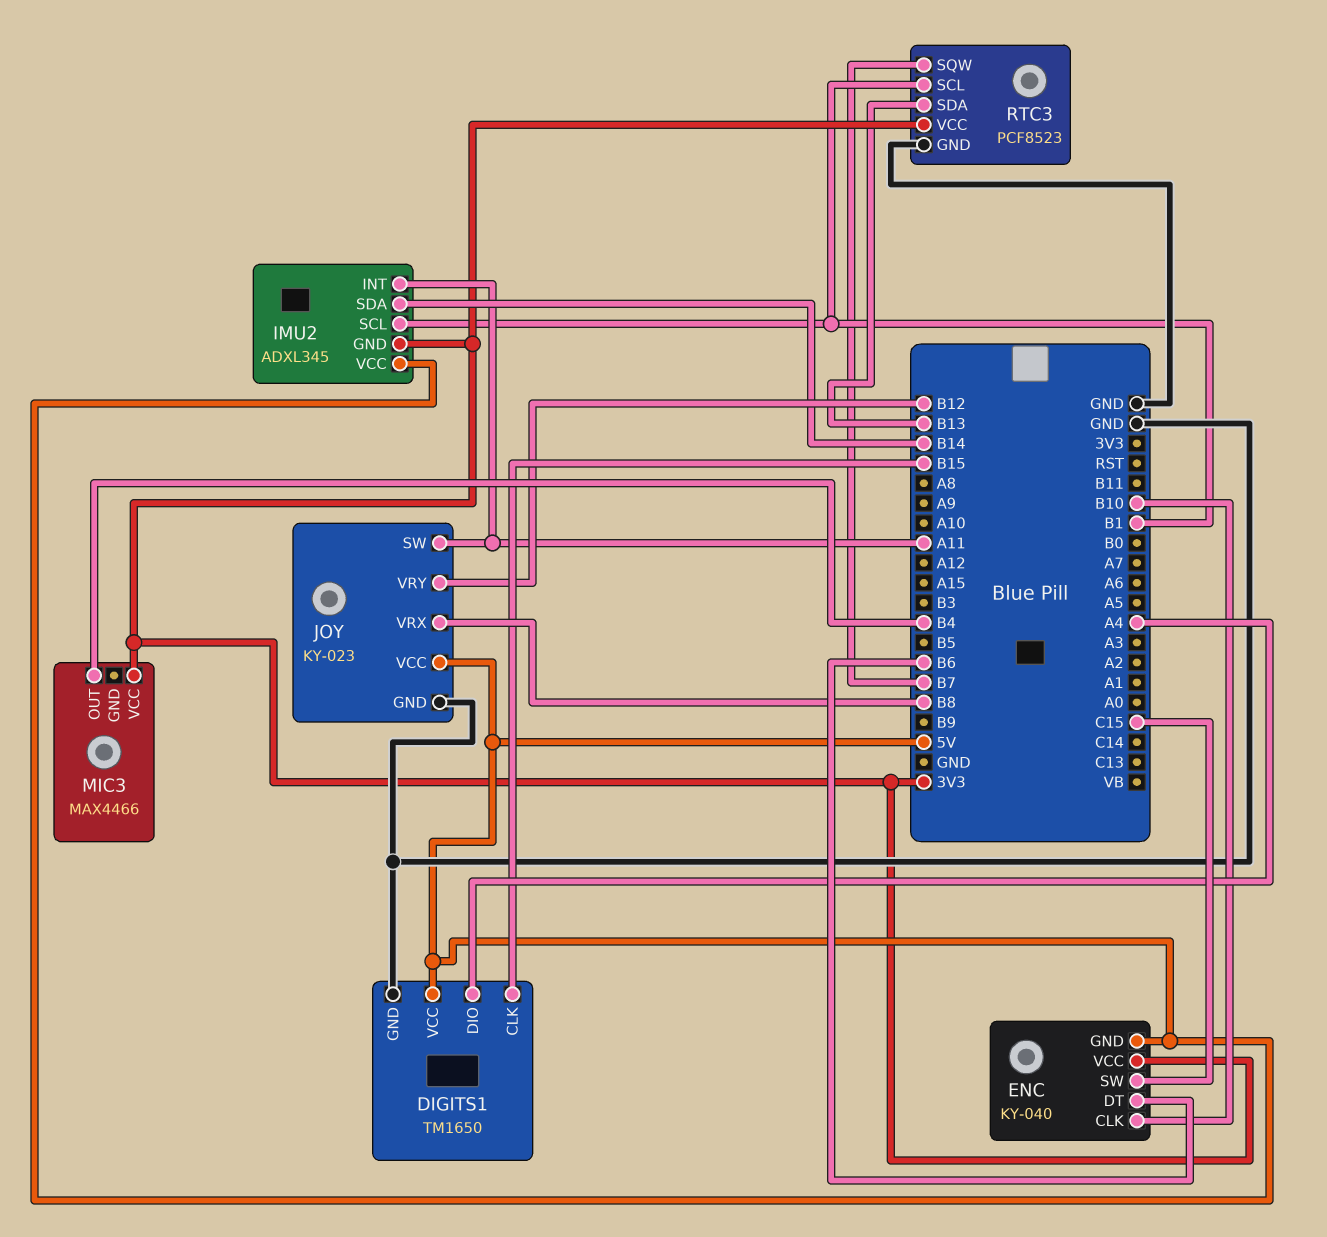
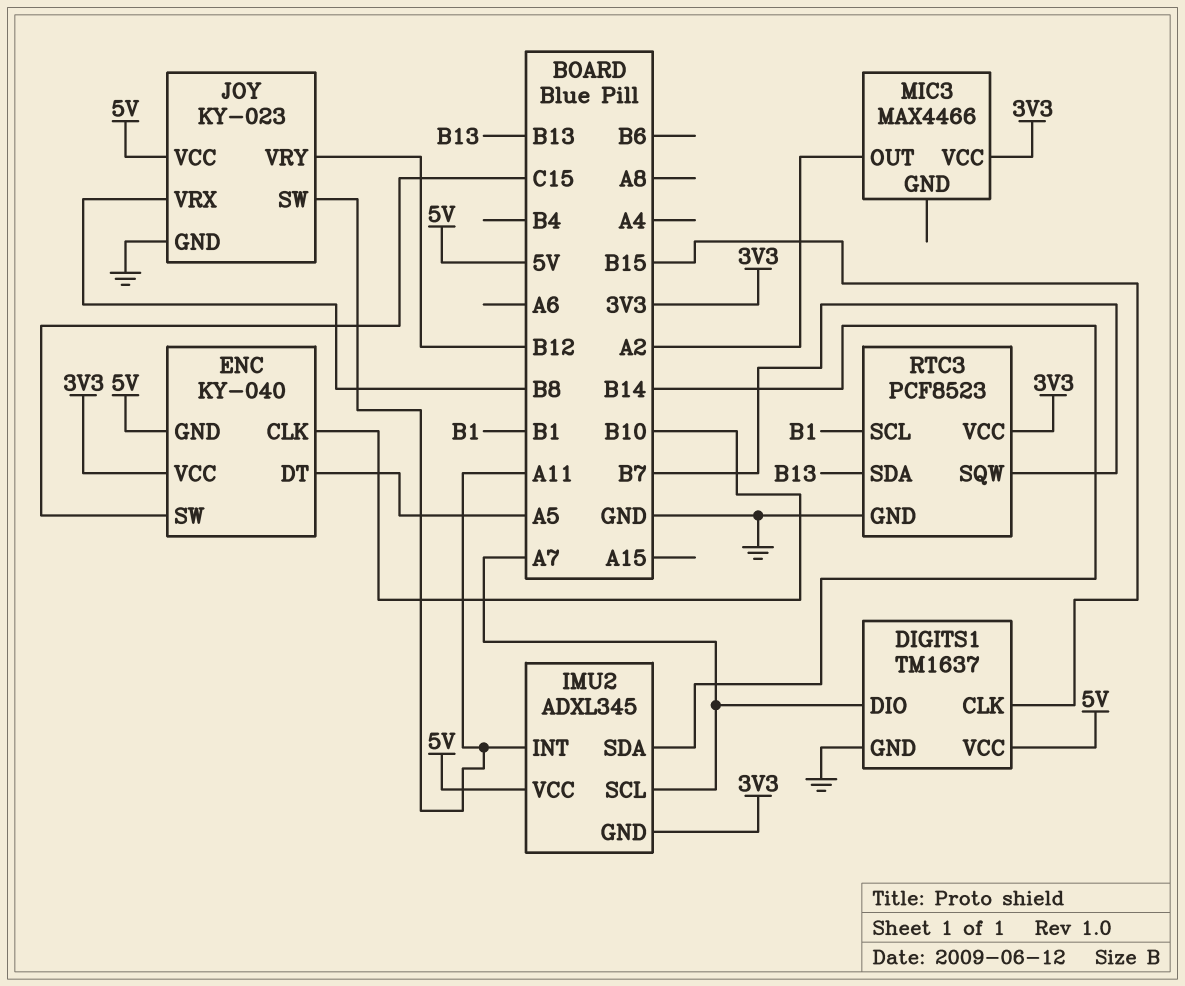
DIGITS1: TM1650 -> TM1637
DIGITS1 pin DIO: A4 -> A7
ENC pin DT: B6 -> A5
IMU2 pin SCL: B1 -> A7
MIC3 pin OUT: B4 -> A2

